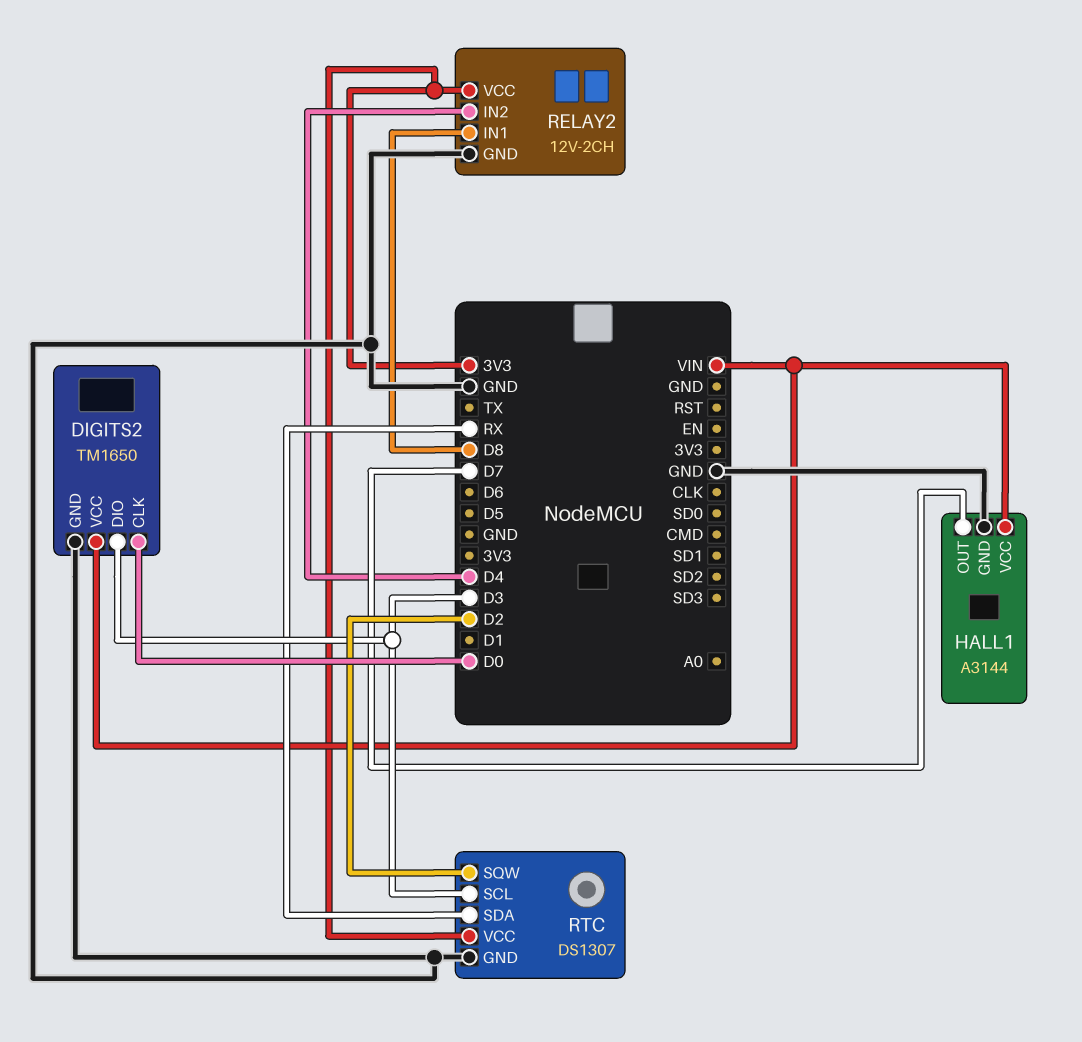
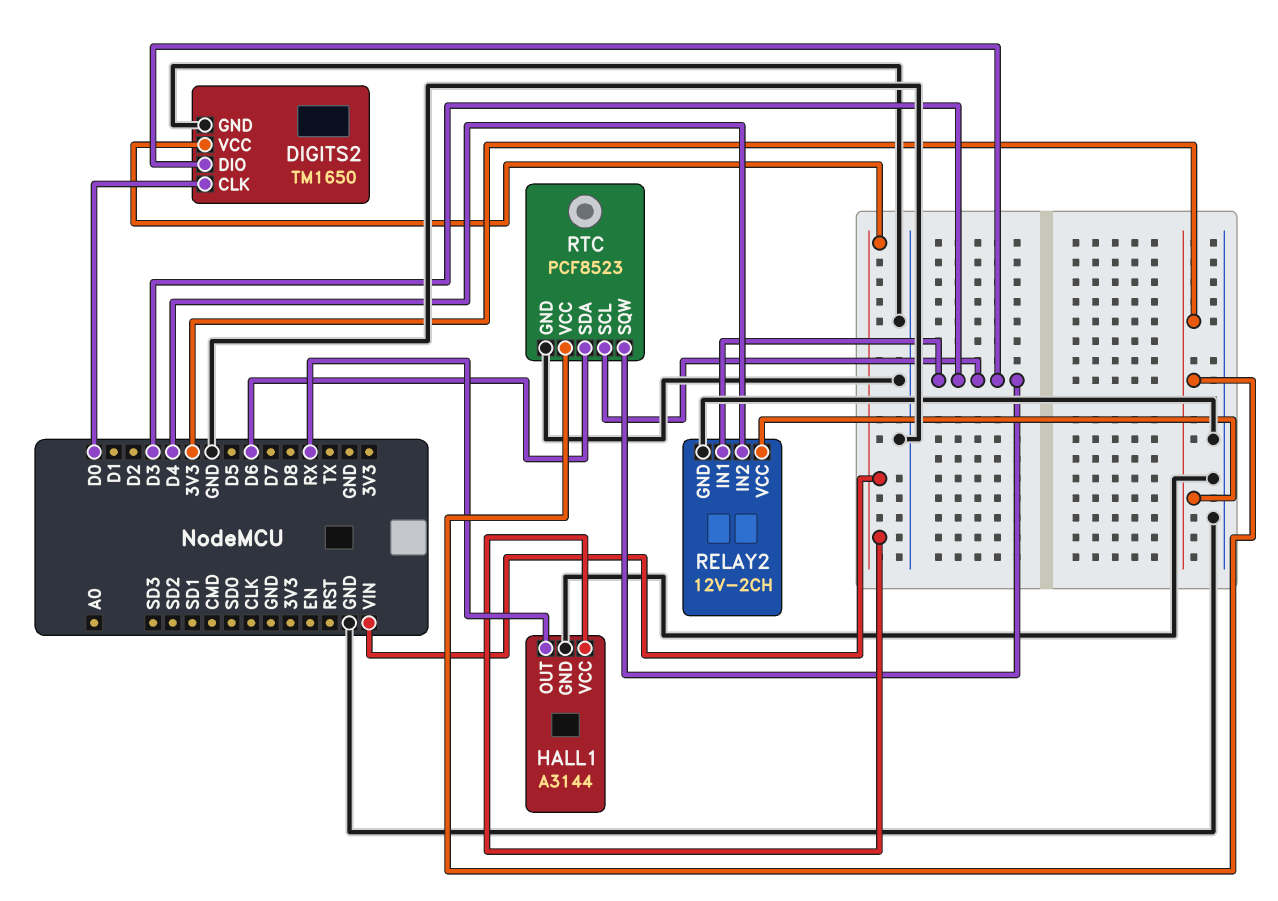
HALL1 pin OUT: D7 -> RX
RELAY2 pin IN1: D8 -> D3
RTC: DS1307 -> PCF8523
RTC pin SDA: RX -> D6
RTC pin SQW: D2 -> D3

